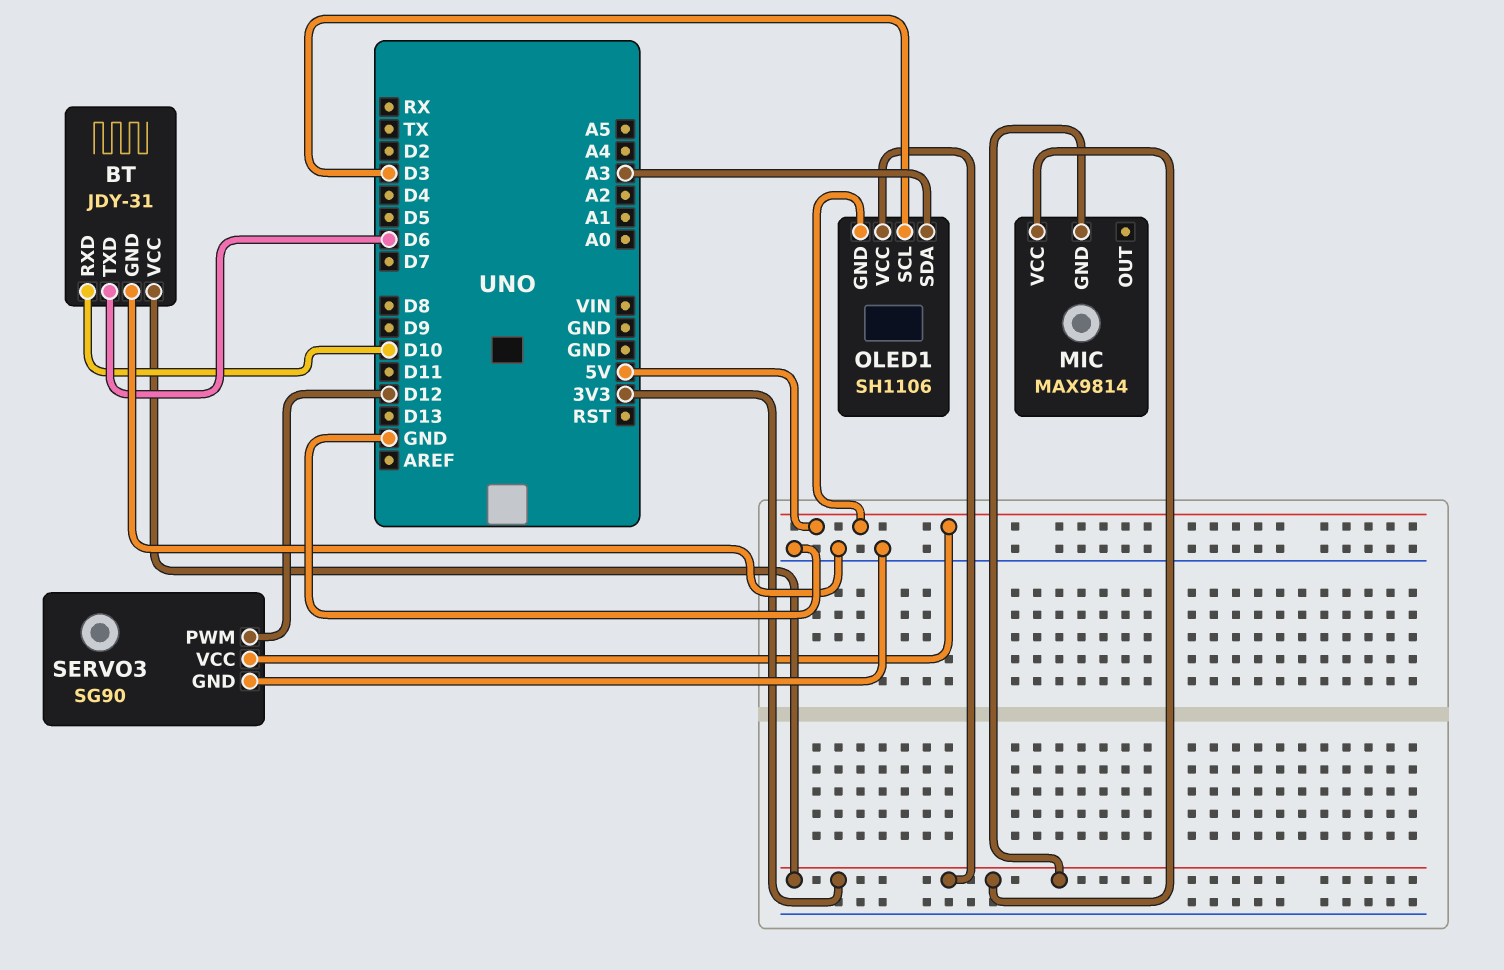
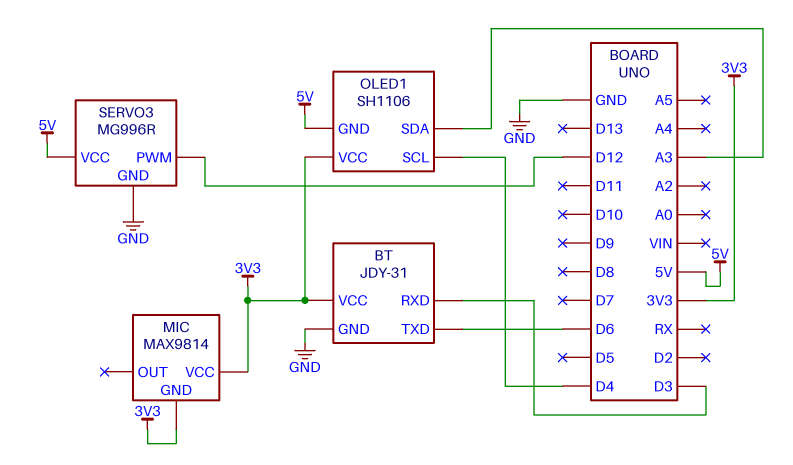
BT pin RXD: D10 -> D3
OLED1 pin SCL: D3 -> D4
SERVO3: SG90 -> MG996R

